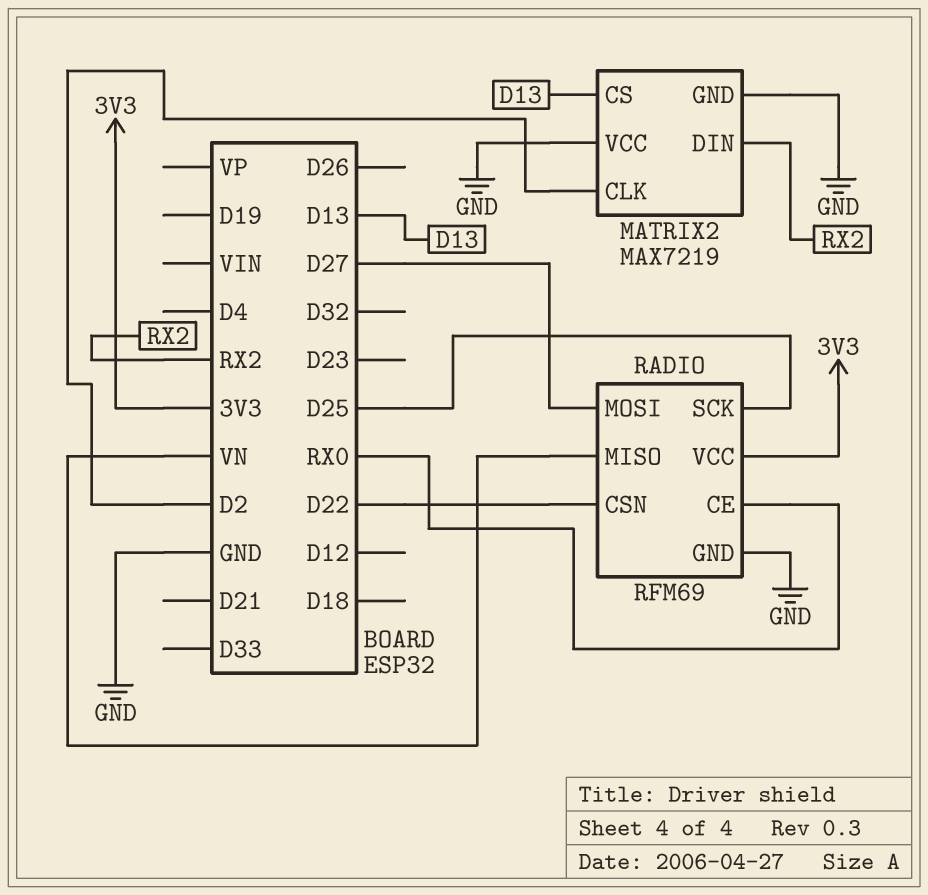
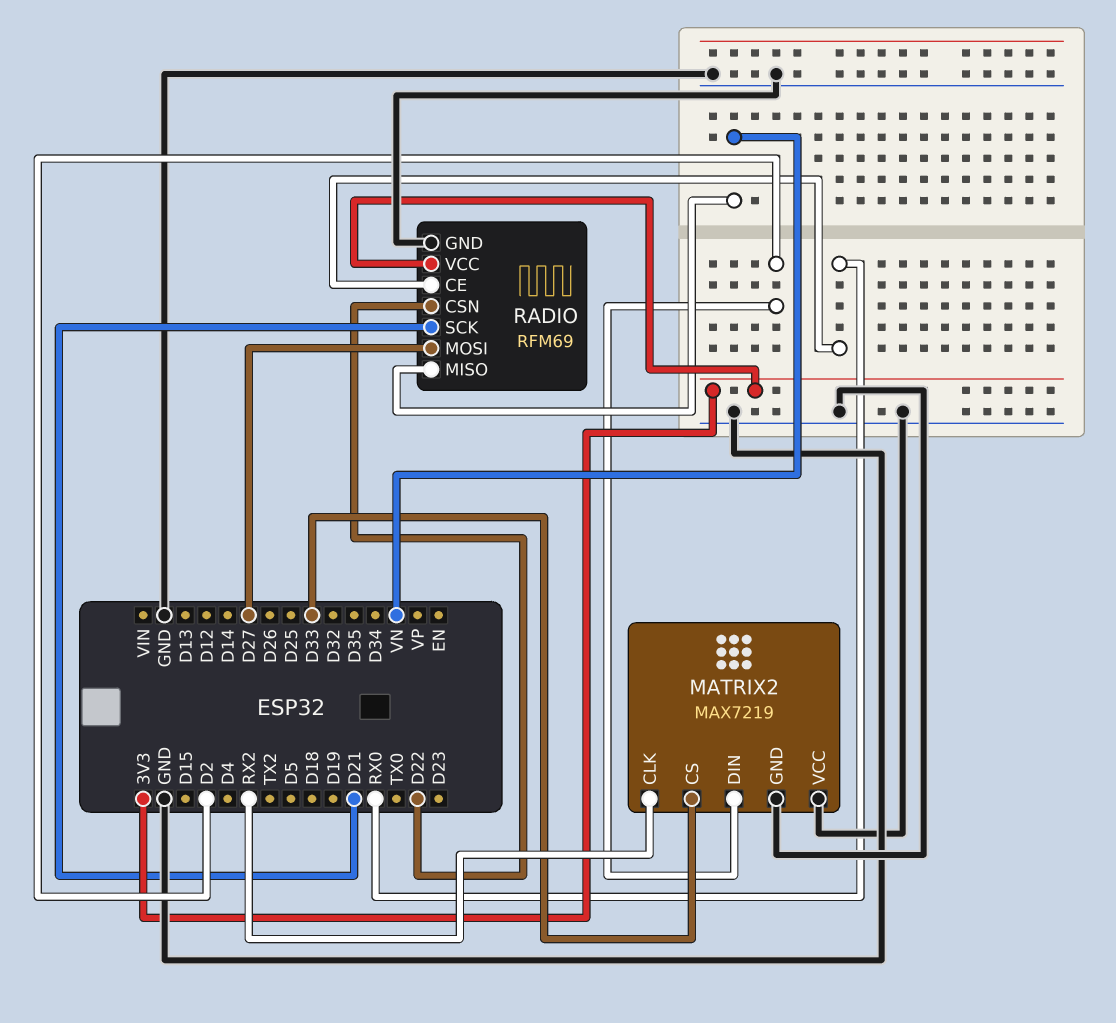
MATRIX2 pin CLK: D2 -> RX2
MATRIX2 pin CS: D13 -> D33
MATRIX2 pin DIN: RX2 -> D2
RADIO pin SCK: D25 -> D21

